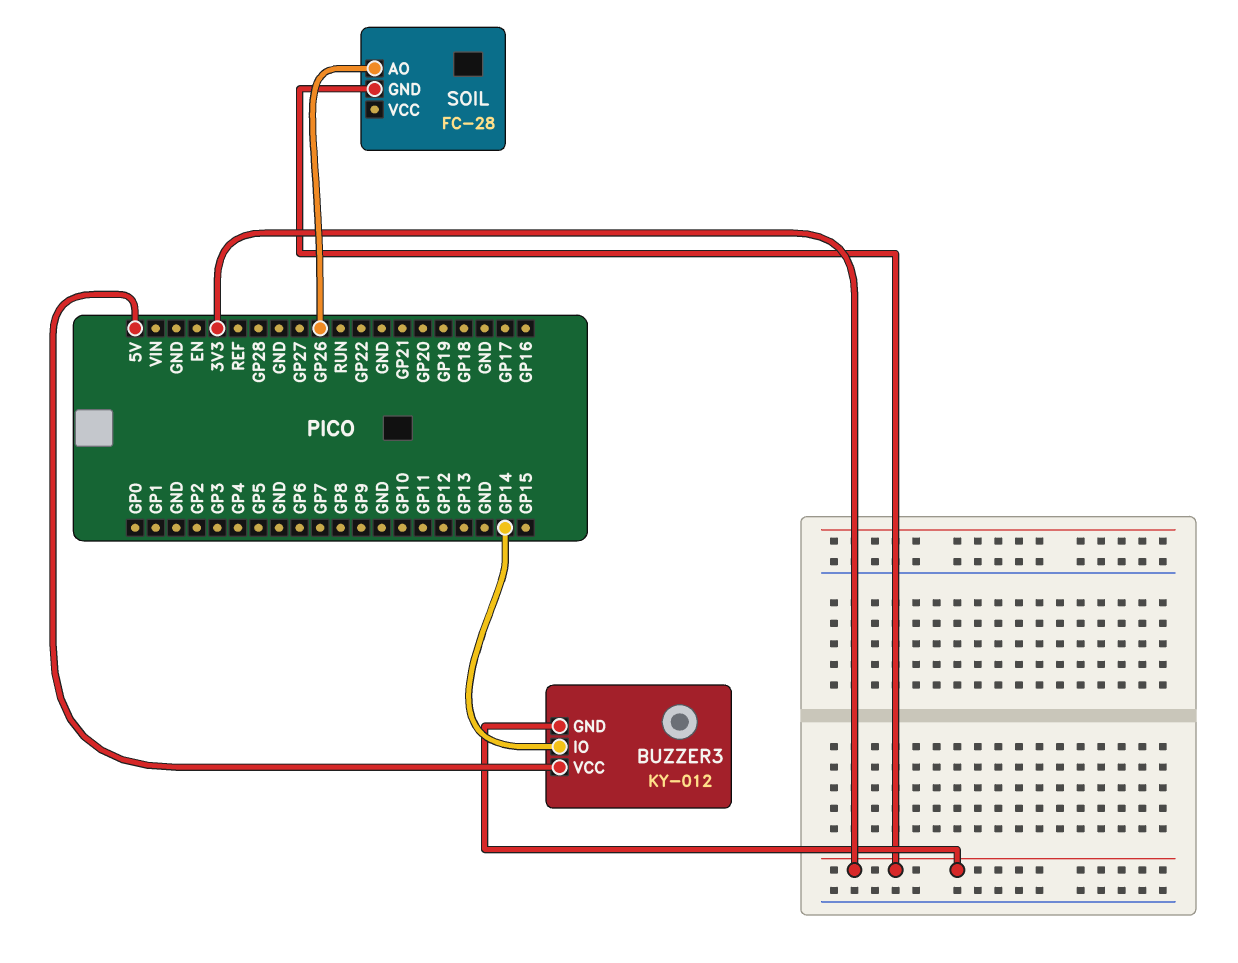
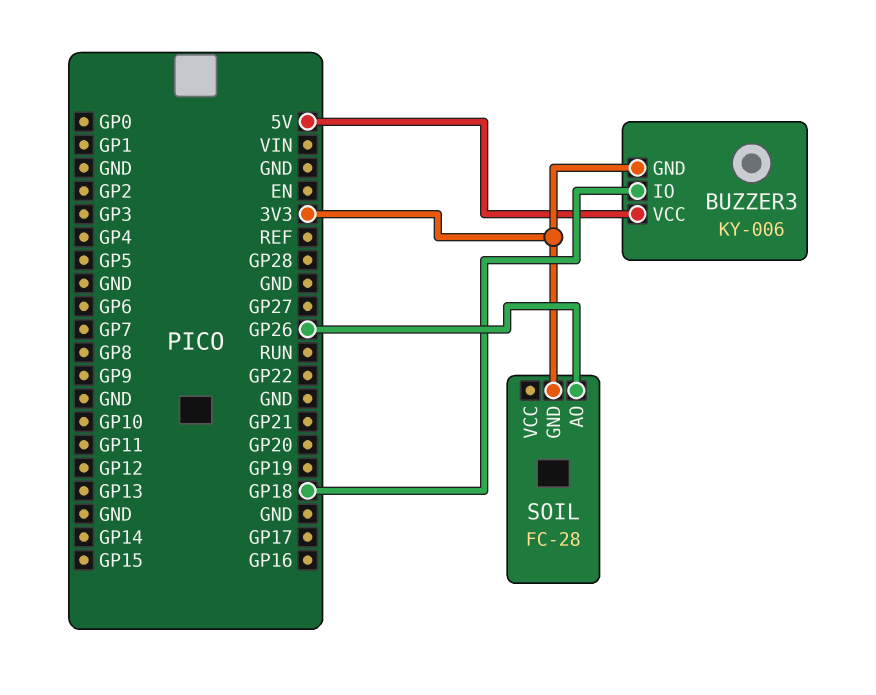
BUZZER3: KY-012 -> KY-006
BUZZER3 pin IO: GP14 -> GP18

